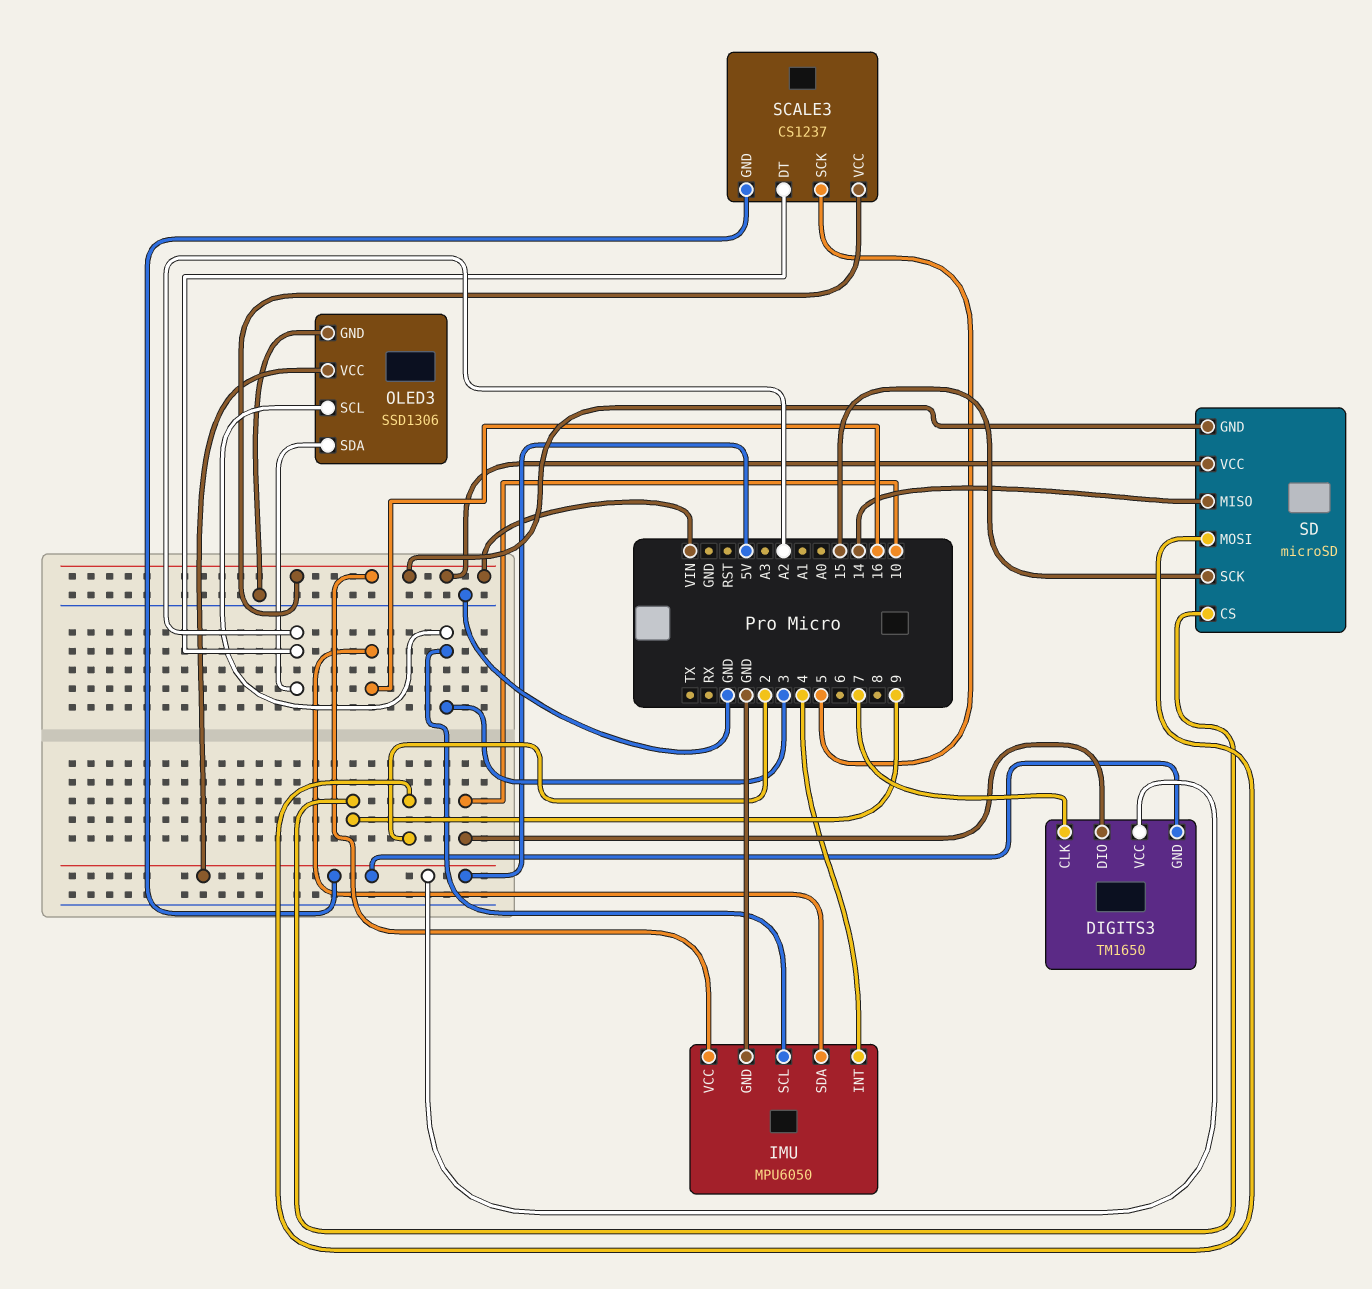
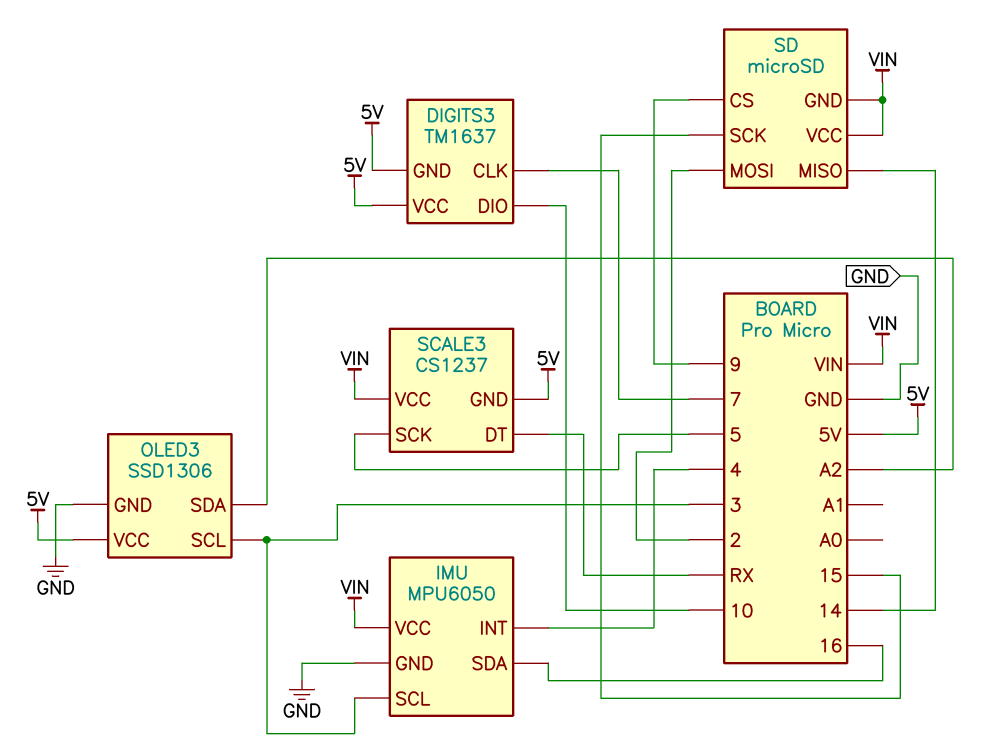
DIGITS3: TM1650 -> TM1637
SCALE3 pin DT: A2 -> RX

